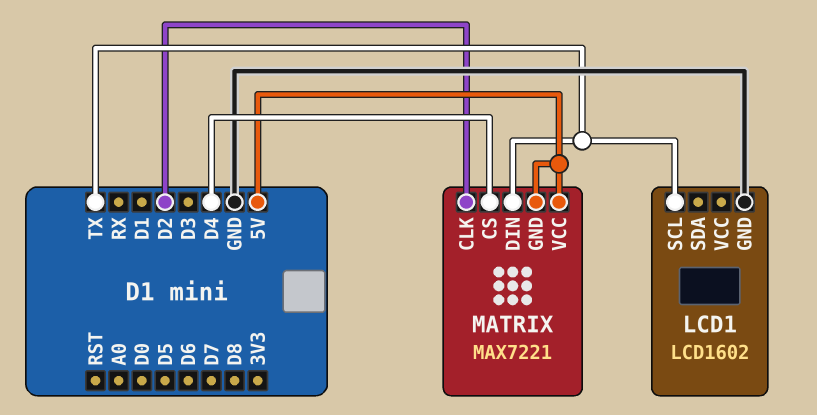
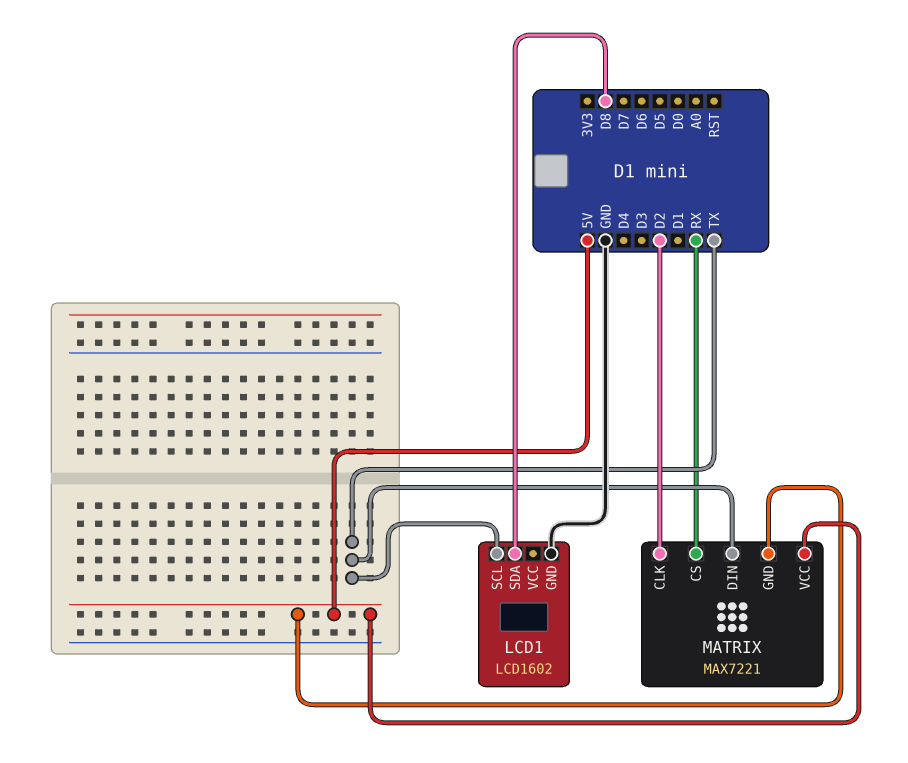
LCD1 pin SDA: none -> D8
MATRIX pin CS: D4 -> RX

